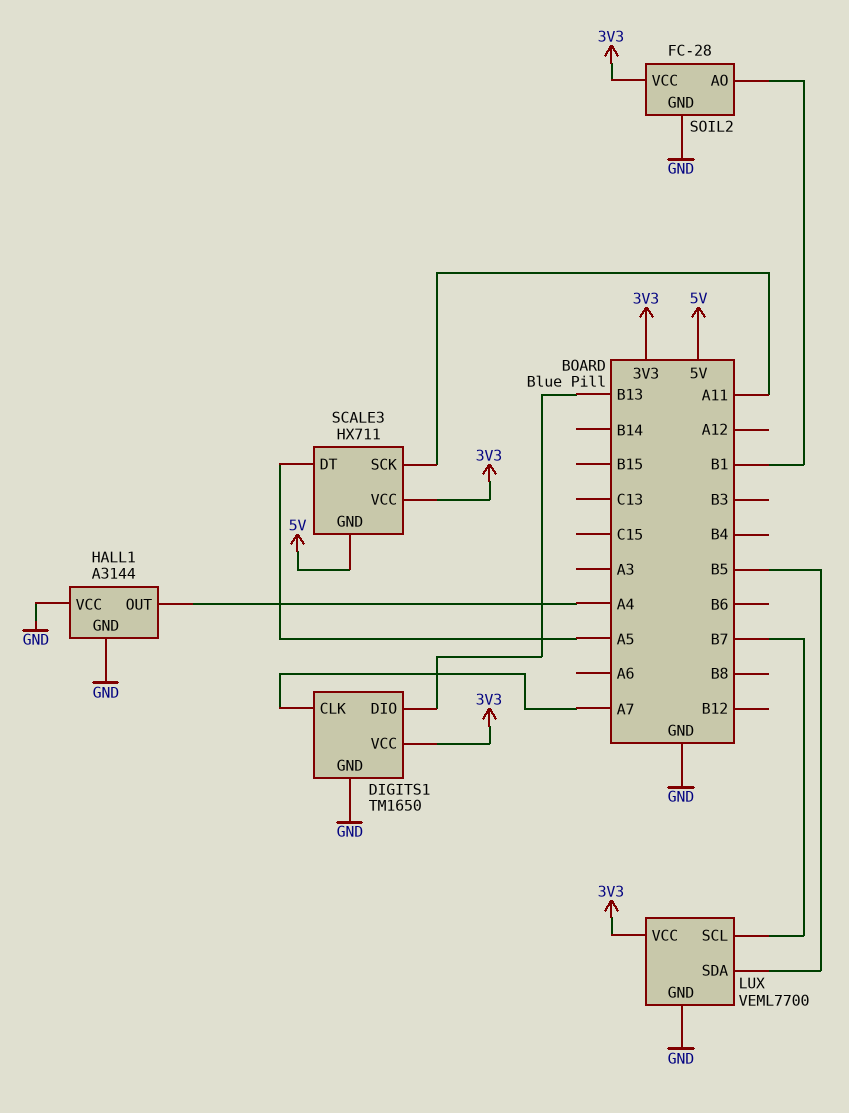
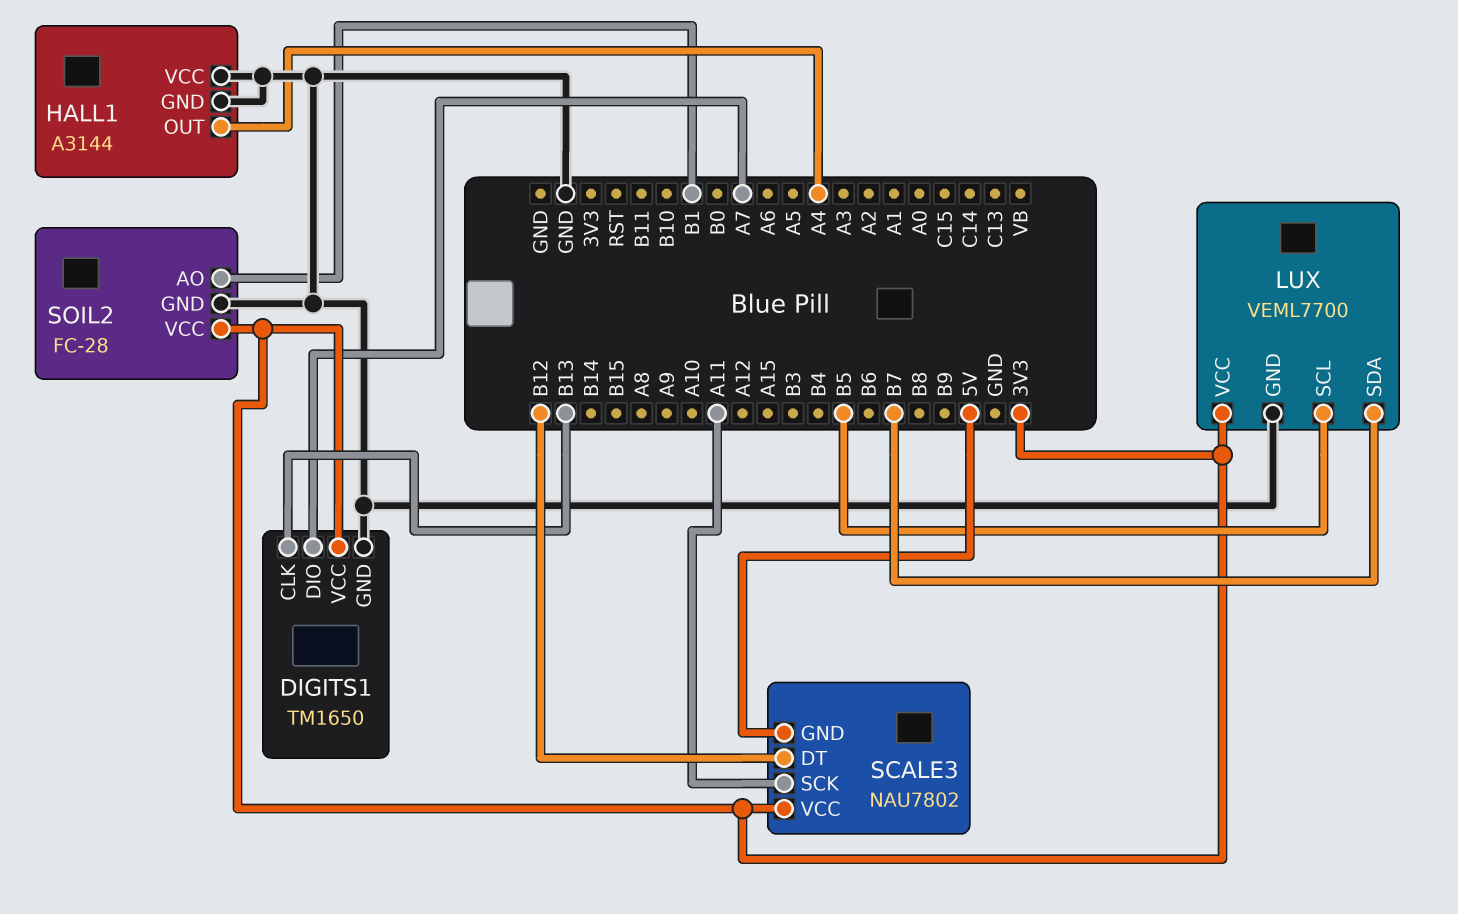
DIGITS1 pin CLK: A7 -> B13
DIGITS1 pin DIO: B13 -> A7
LUX pin SCL: B7 -> B5
LUX pin SDA: B5 -> B7
SCALE3: HX711 -> NAU7802
SCALE3 pin DT: A5 -> B12

